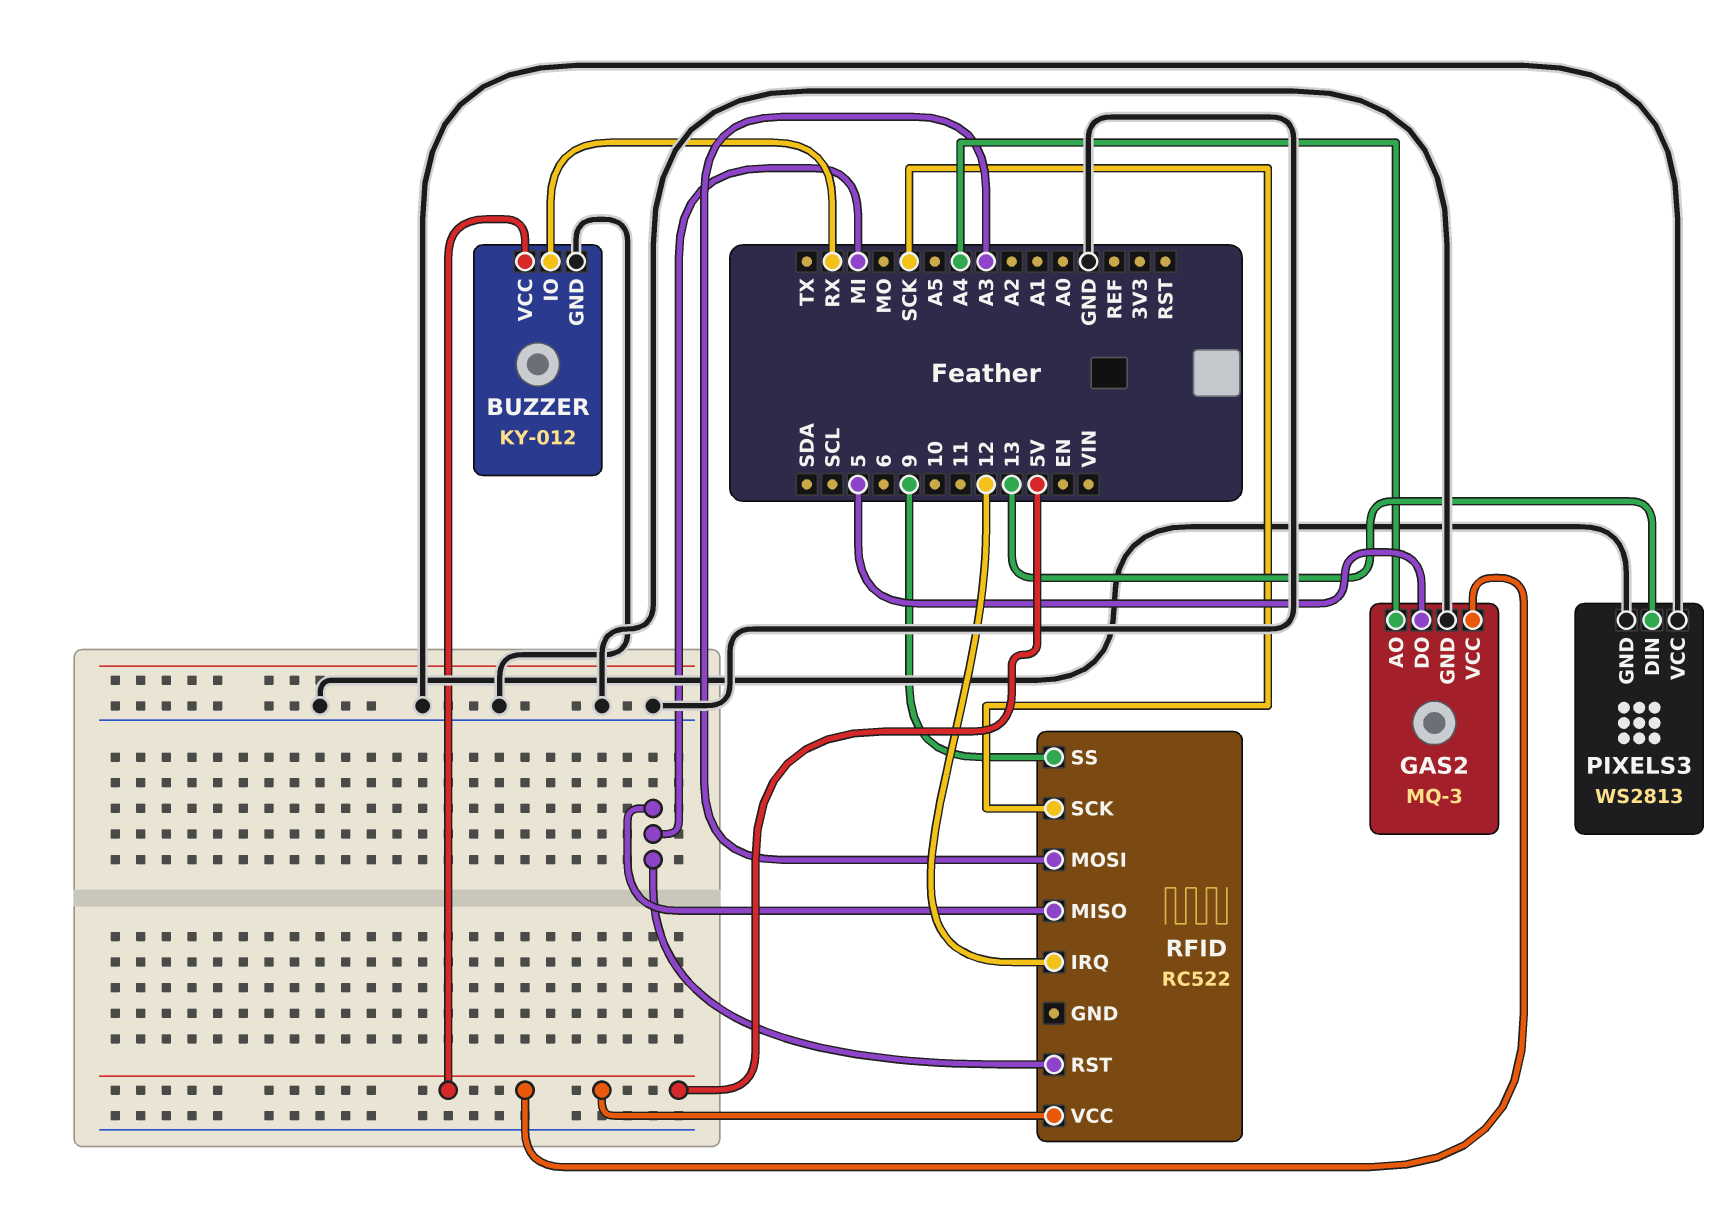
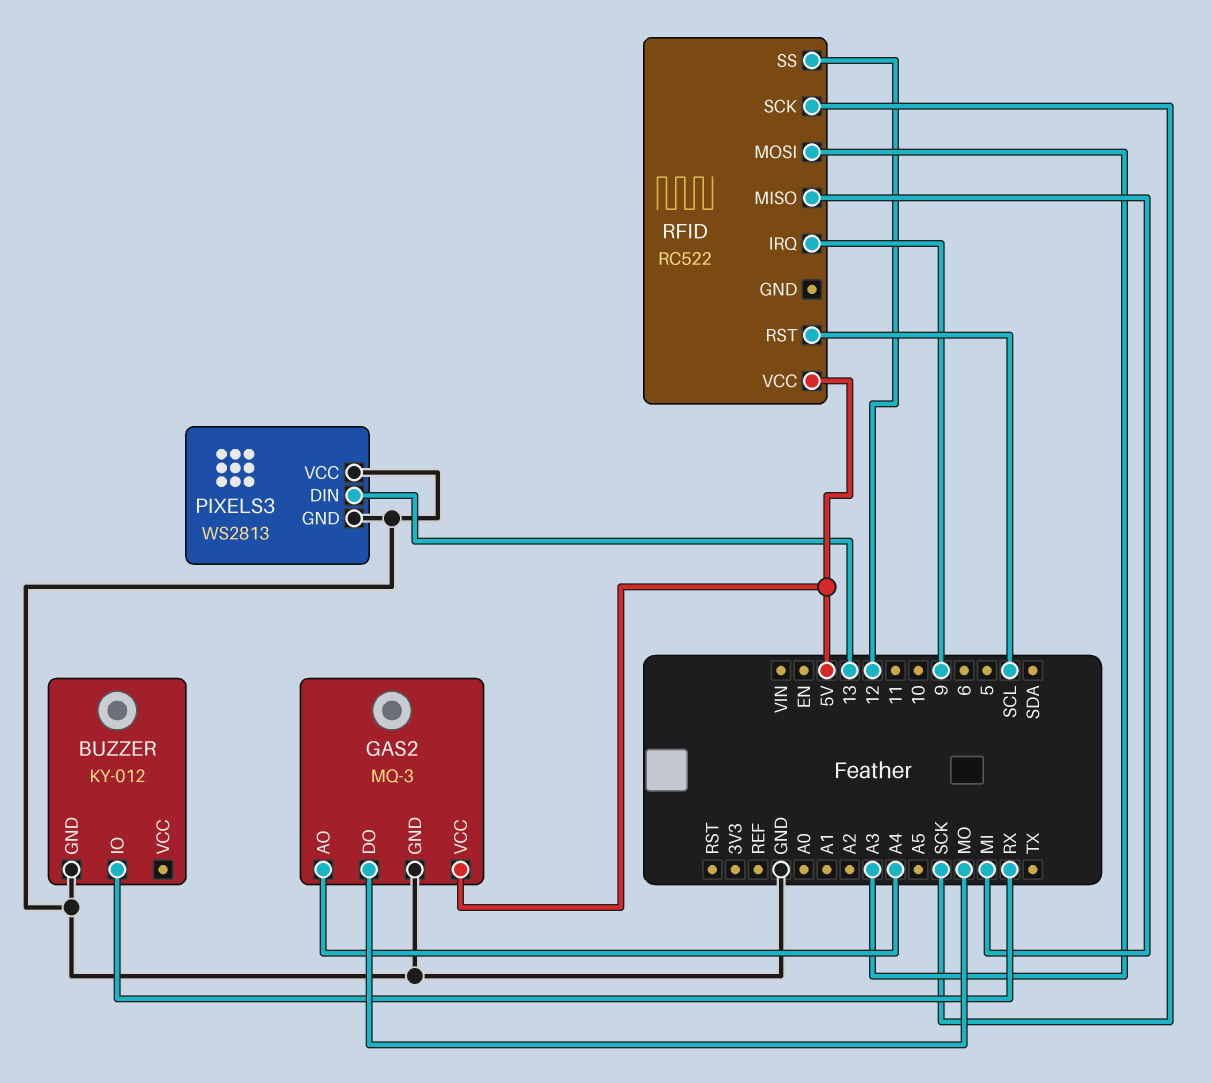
BUZZER pin VCC: 5V -> none
GAS2 pin DO: 5 -> MO
RFID pin IRQ: 12 -> 9
RFID pin RST: MI -> SCL
RFID pin SS: 9 -> 12

